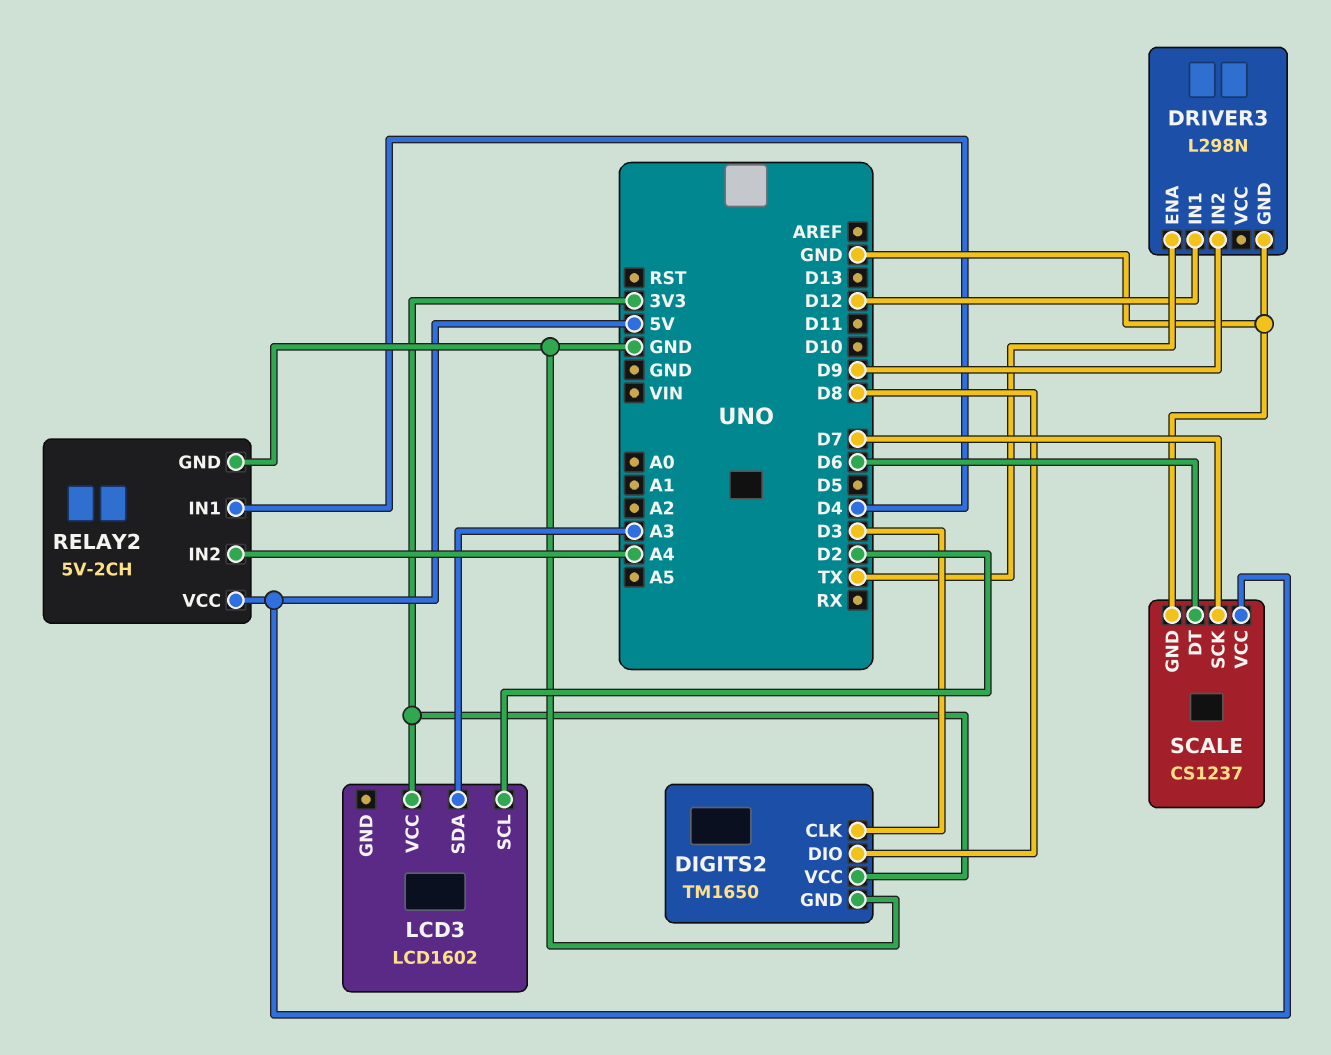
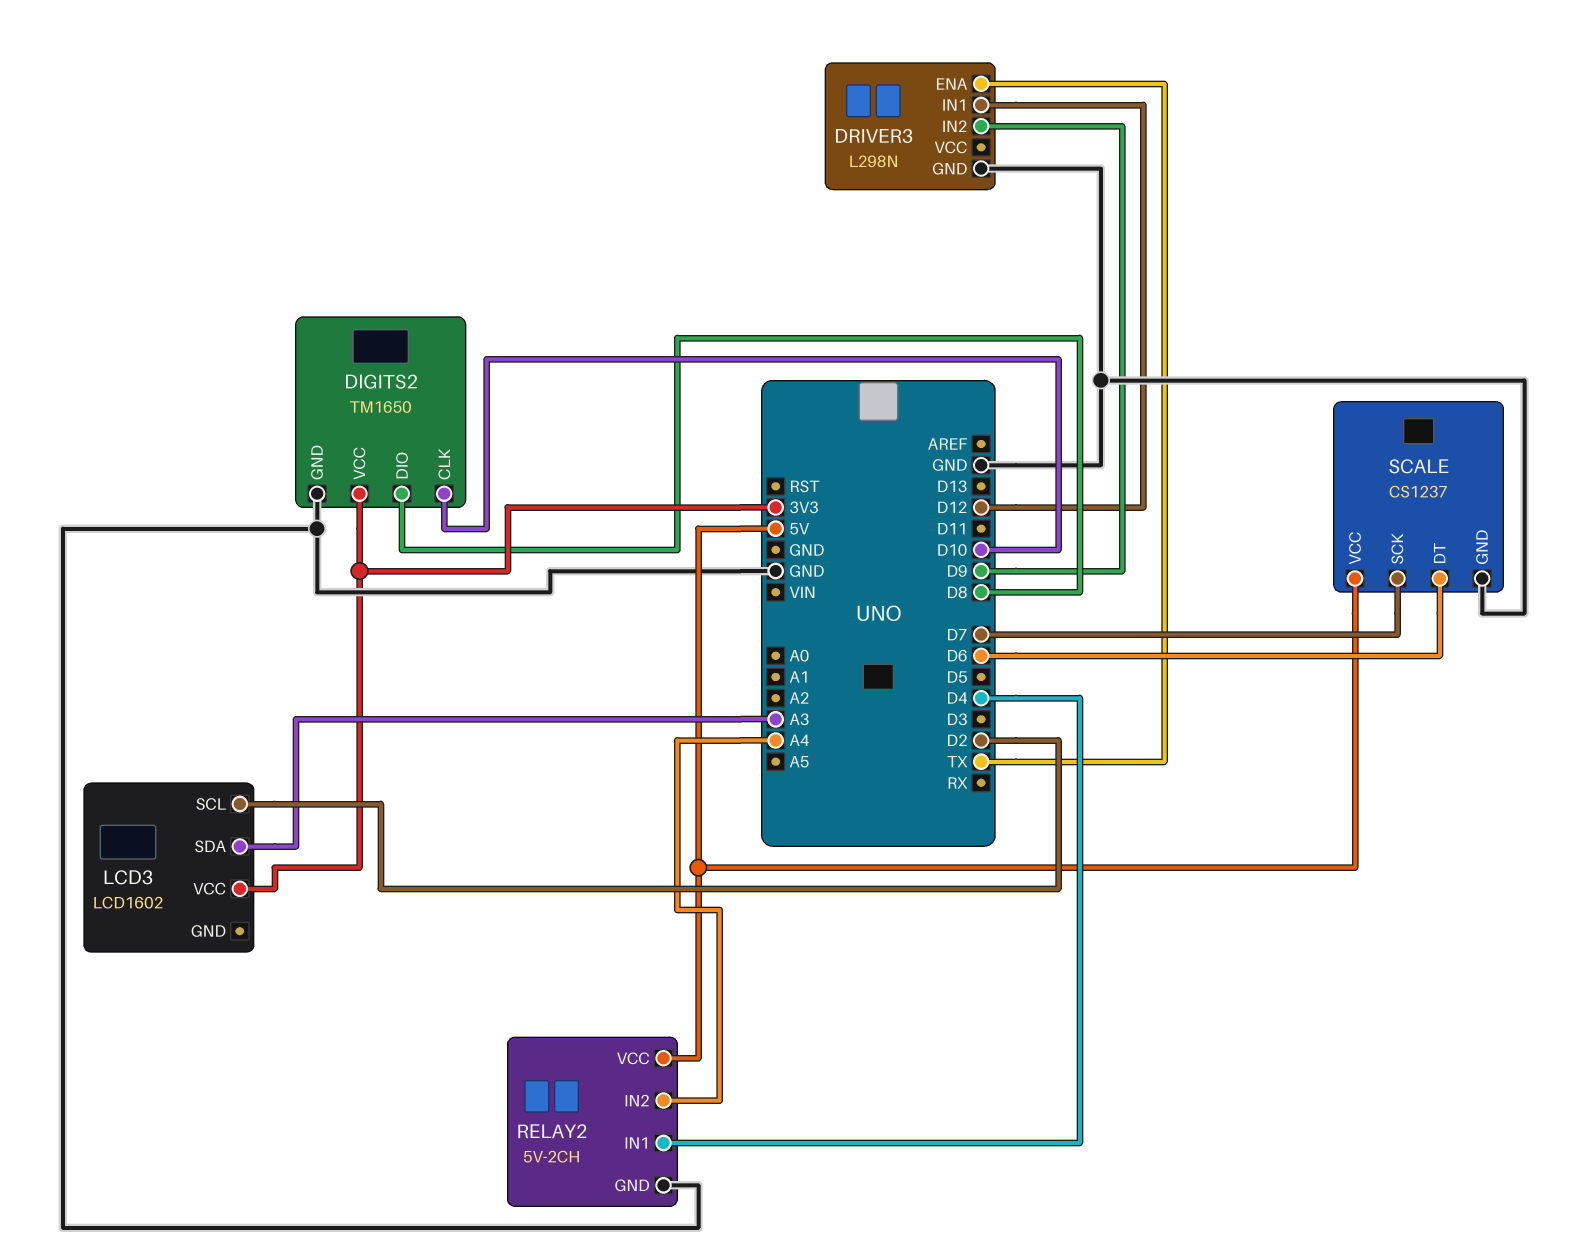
DIGITS2 pin CLK: D3 -> D10

